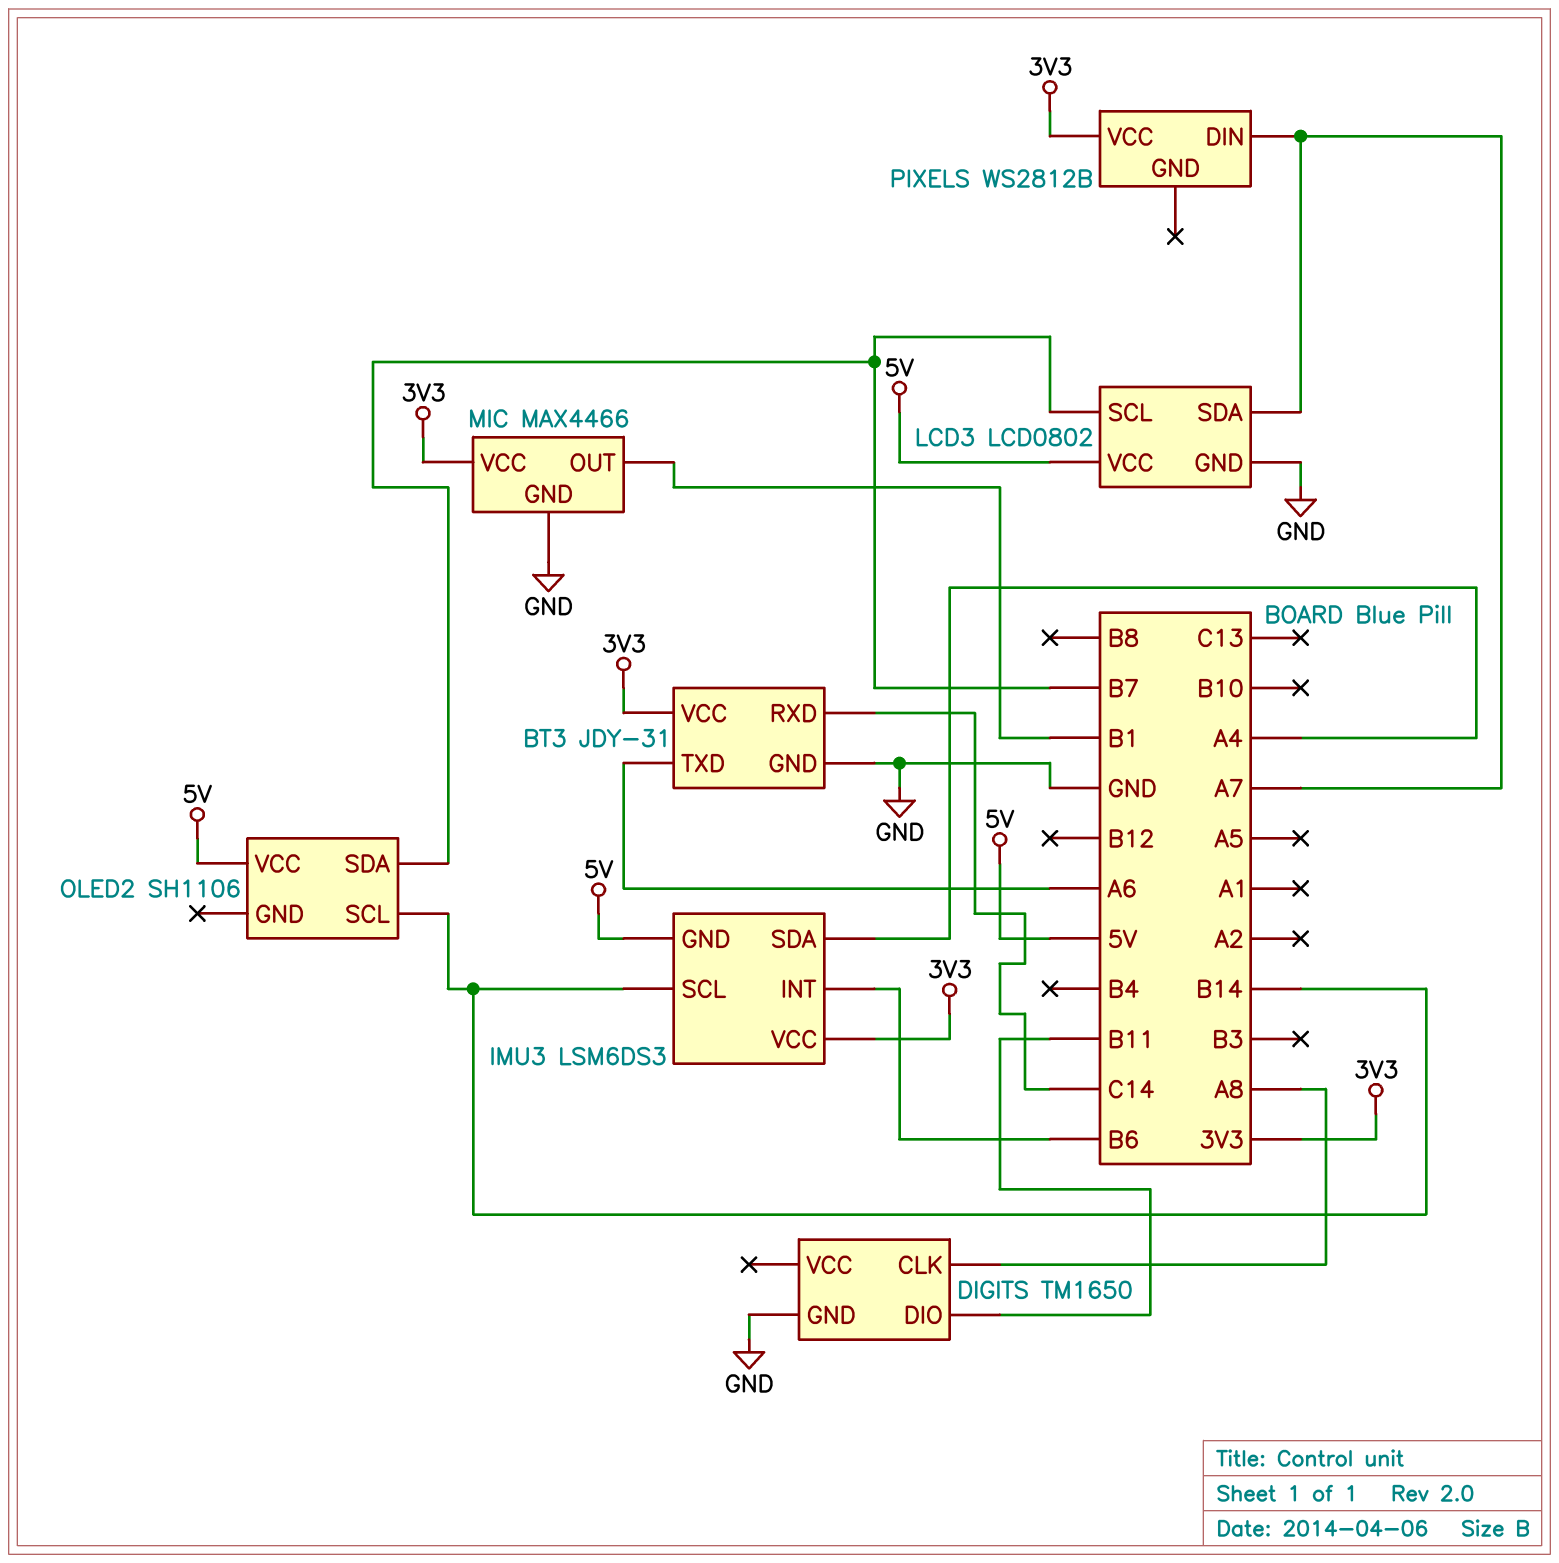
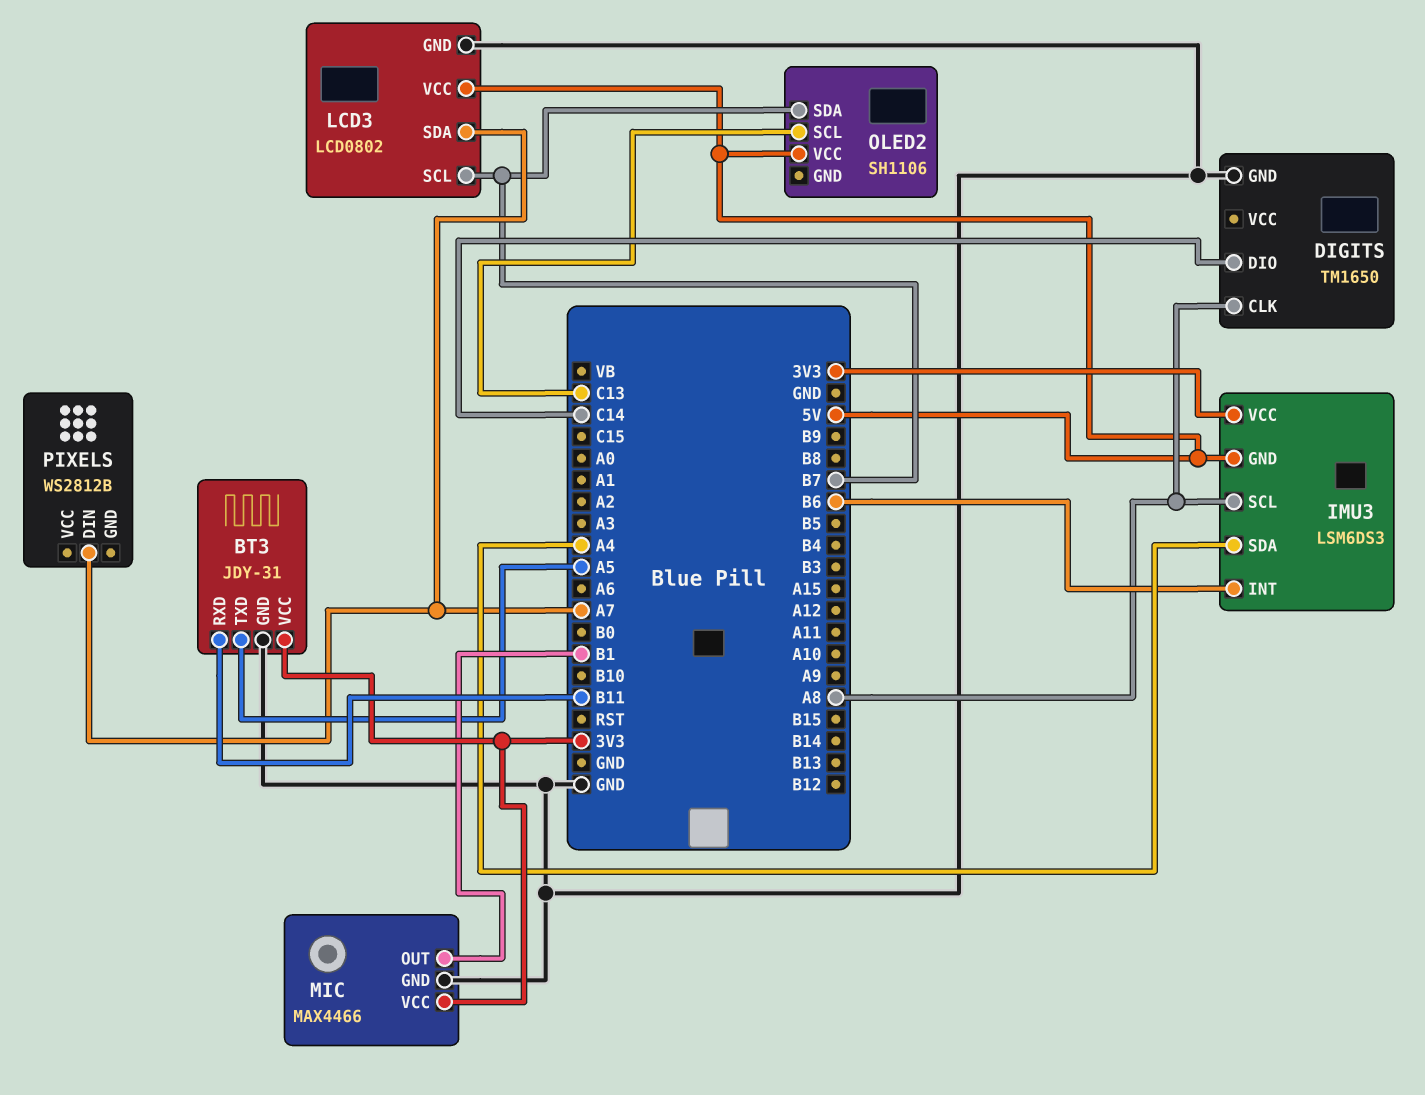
BT3 pin RXD: C14 -> B11
BT3 pin TXD: A6 -> A5
DIGITS pin DIO: B11 -> C14
IMU3 pin SCL: B14 -> A8
OLED2 pin SCL: B14 -> C13
PIXELS pin VCC: 3V3 -> none

